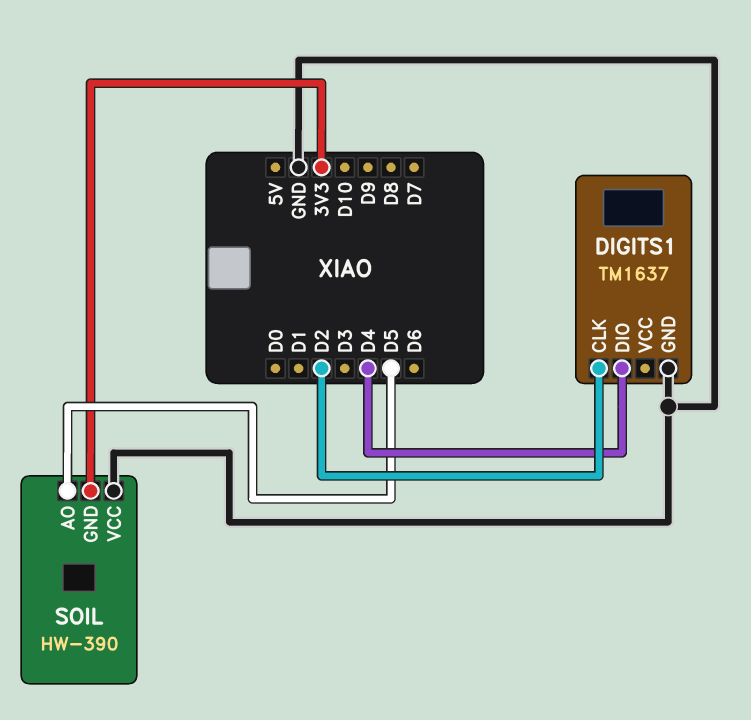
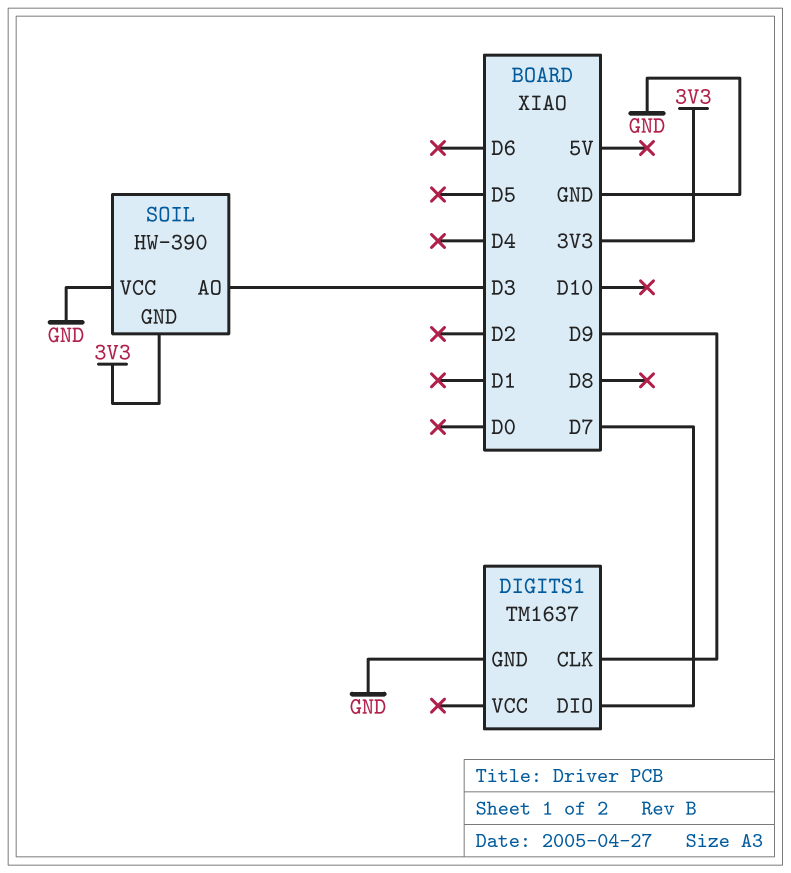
DIGITS1 pin CLK: D2 -> D9
DIGITS1 pin DIO: D4 -> D7
SOIL pin AO: D5 -> D3

